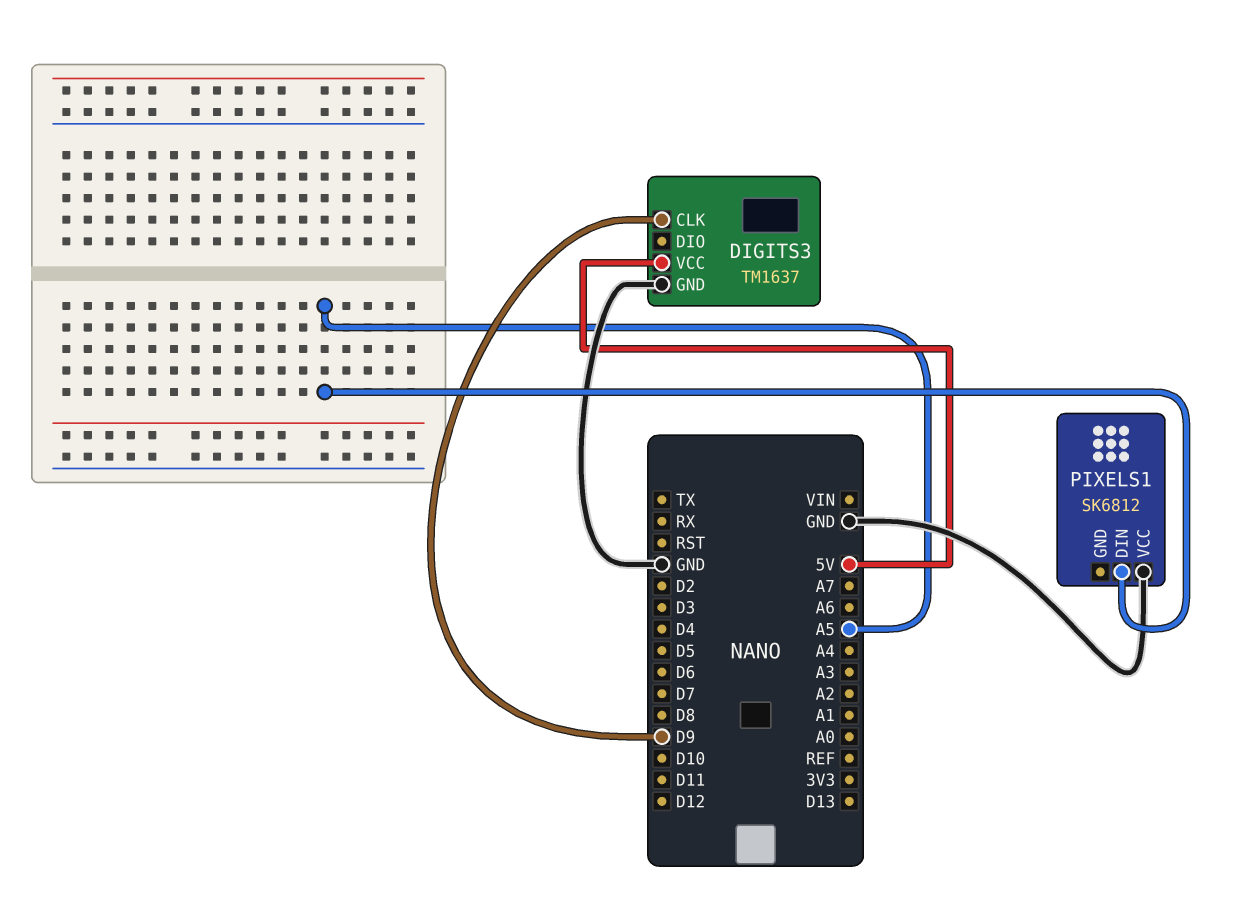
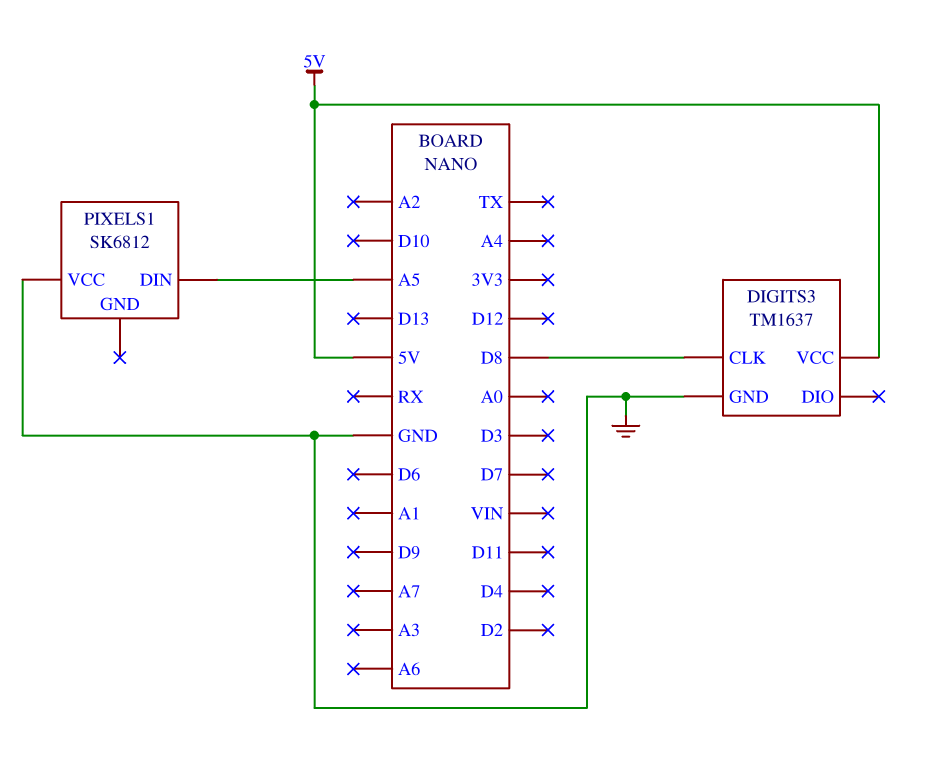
DIGITS3 pin CLK: D9 -> D8

